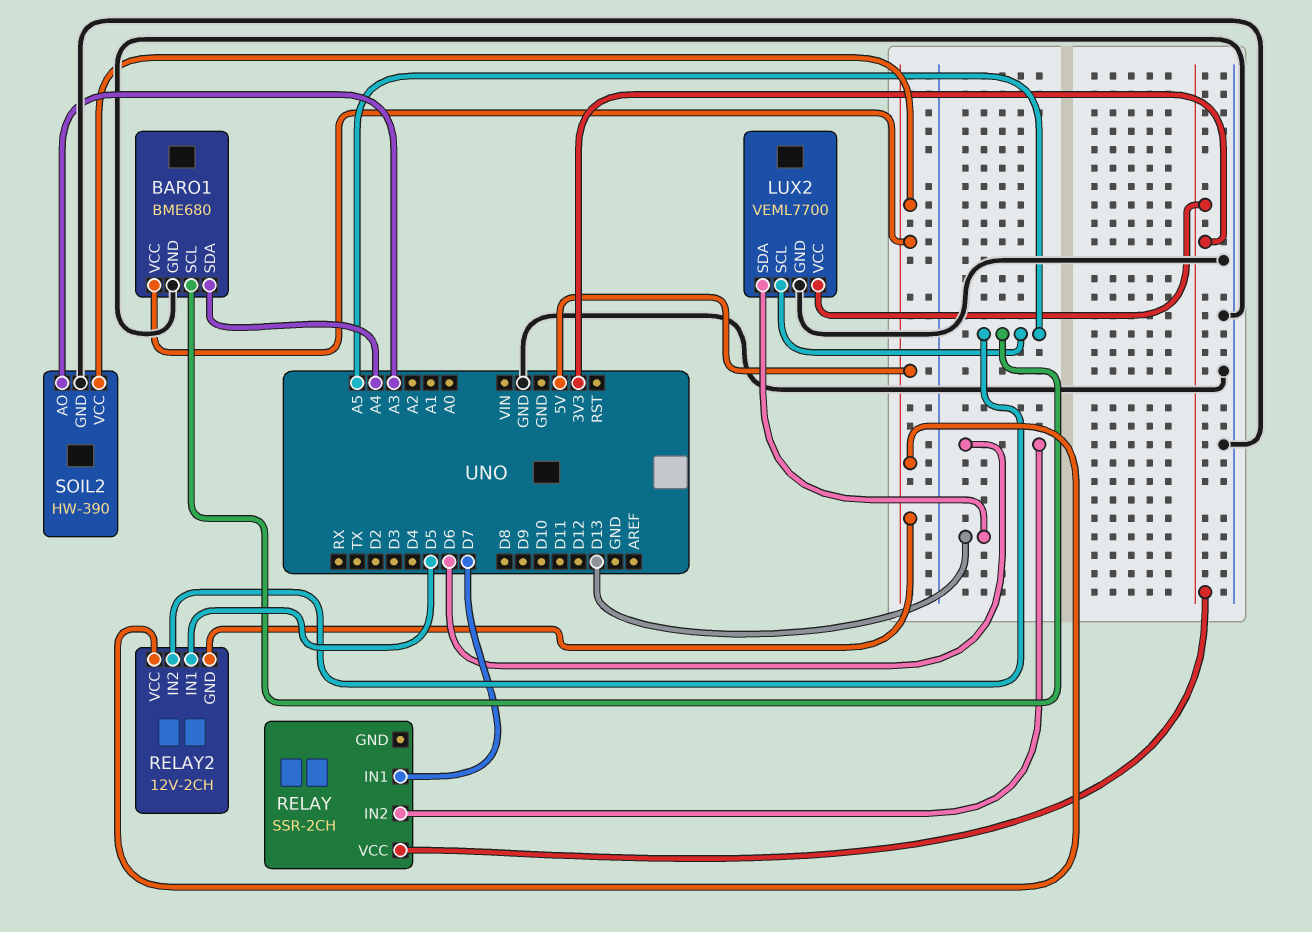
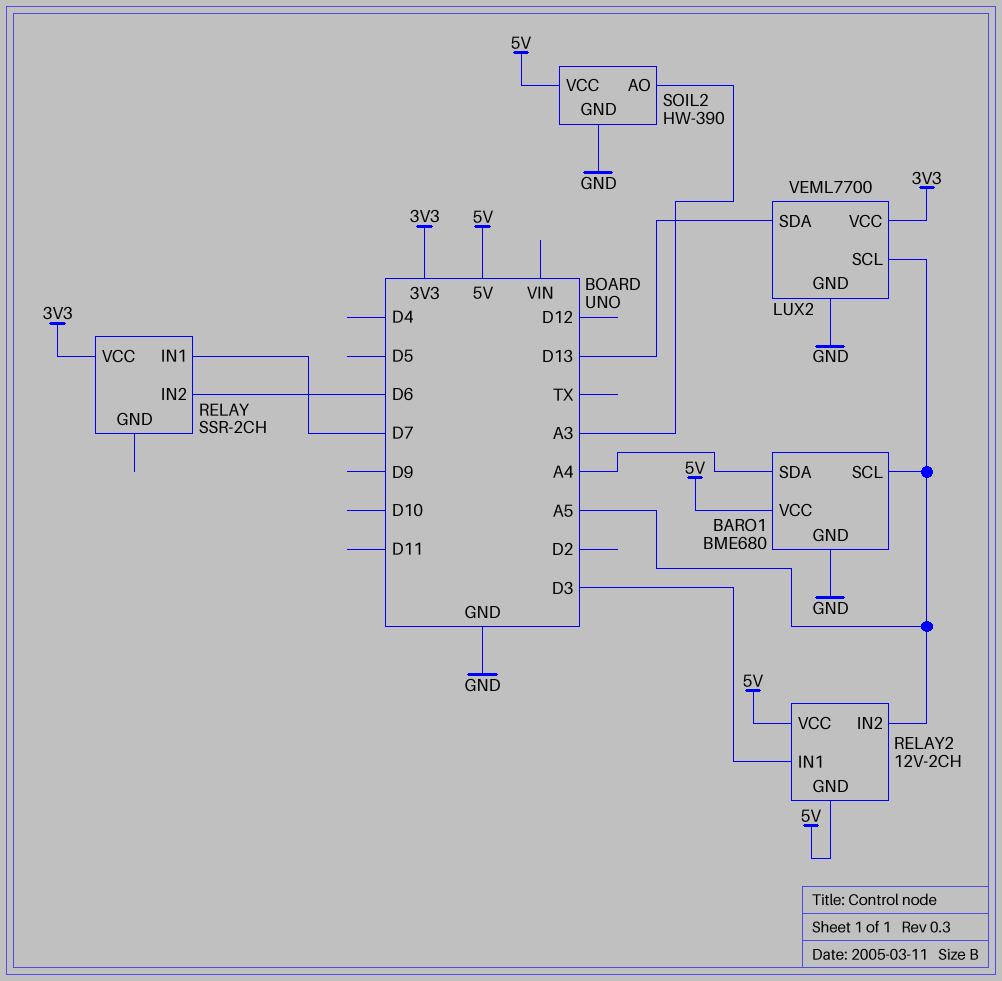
RELAY2 pin IN1: D5 -> D3

